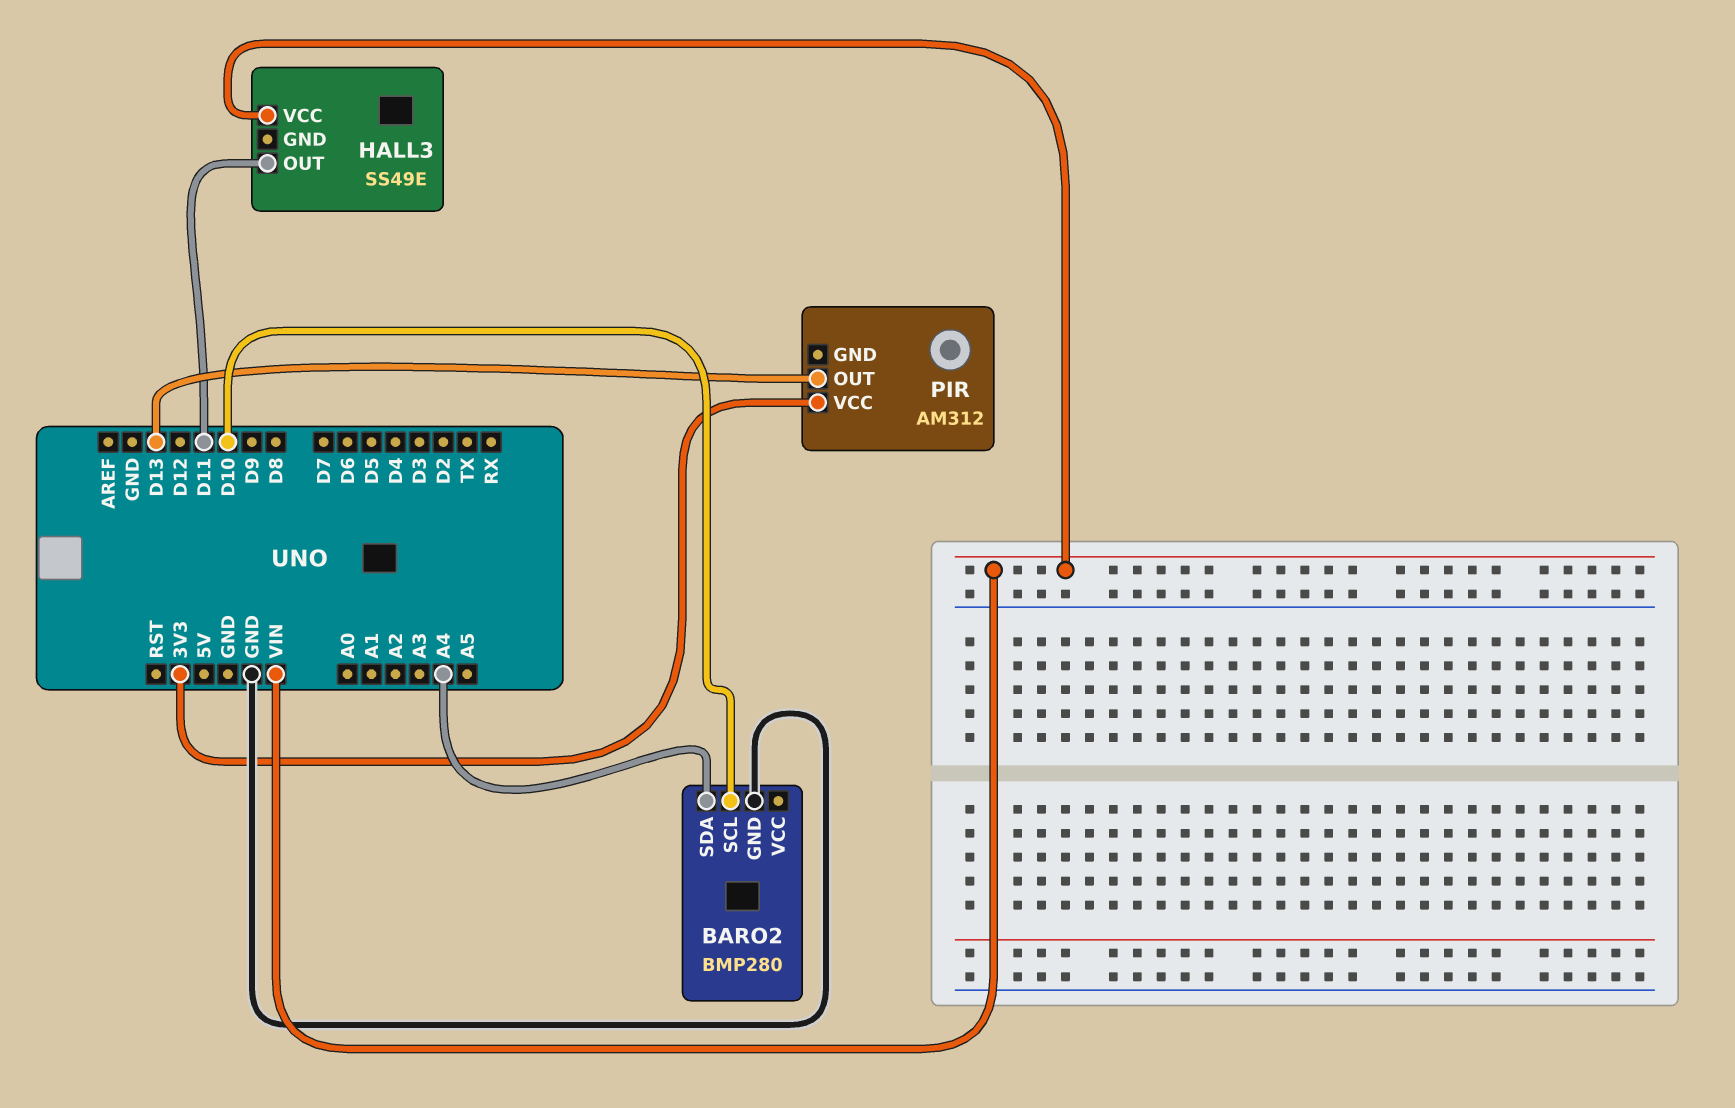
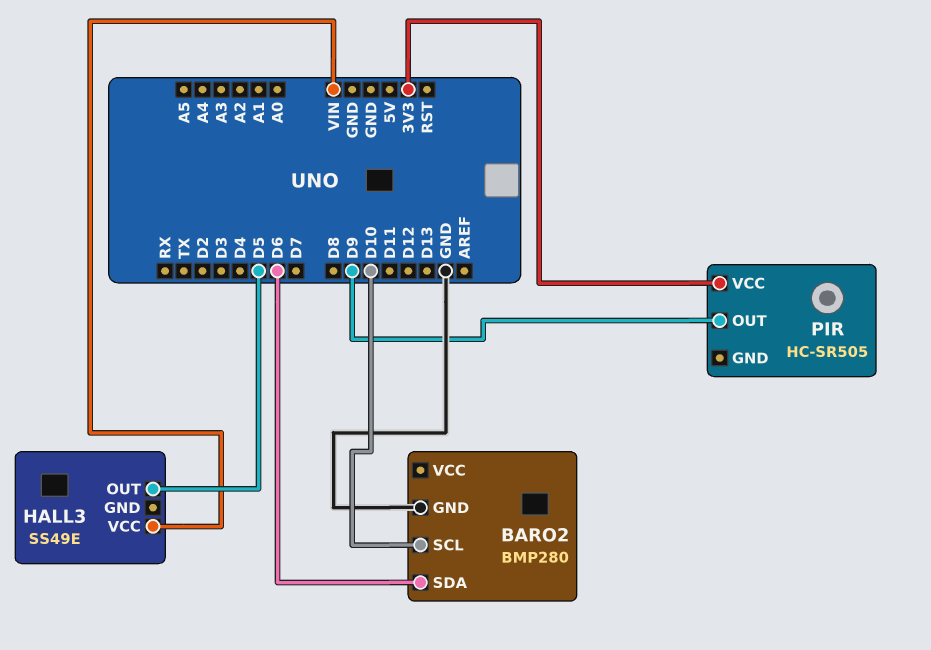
BARO2 pin SDA: A4 -> D6
HALL3 pin OUT: D11 -> D5
PIR: AM312 -> HC-SR505
PIR pin OUT: D13 -> D9

